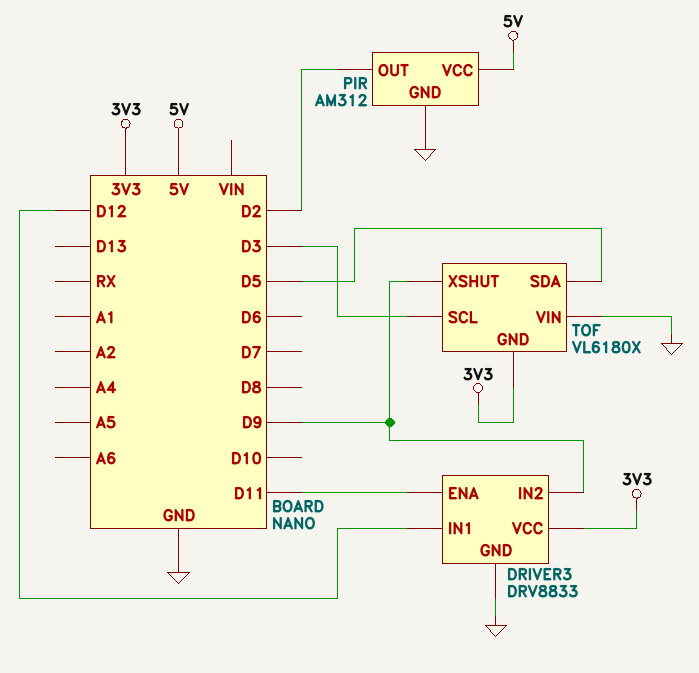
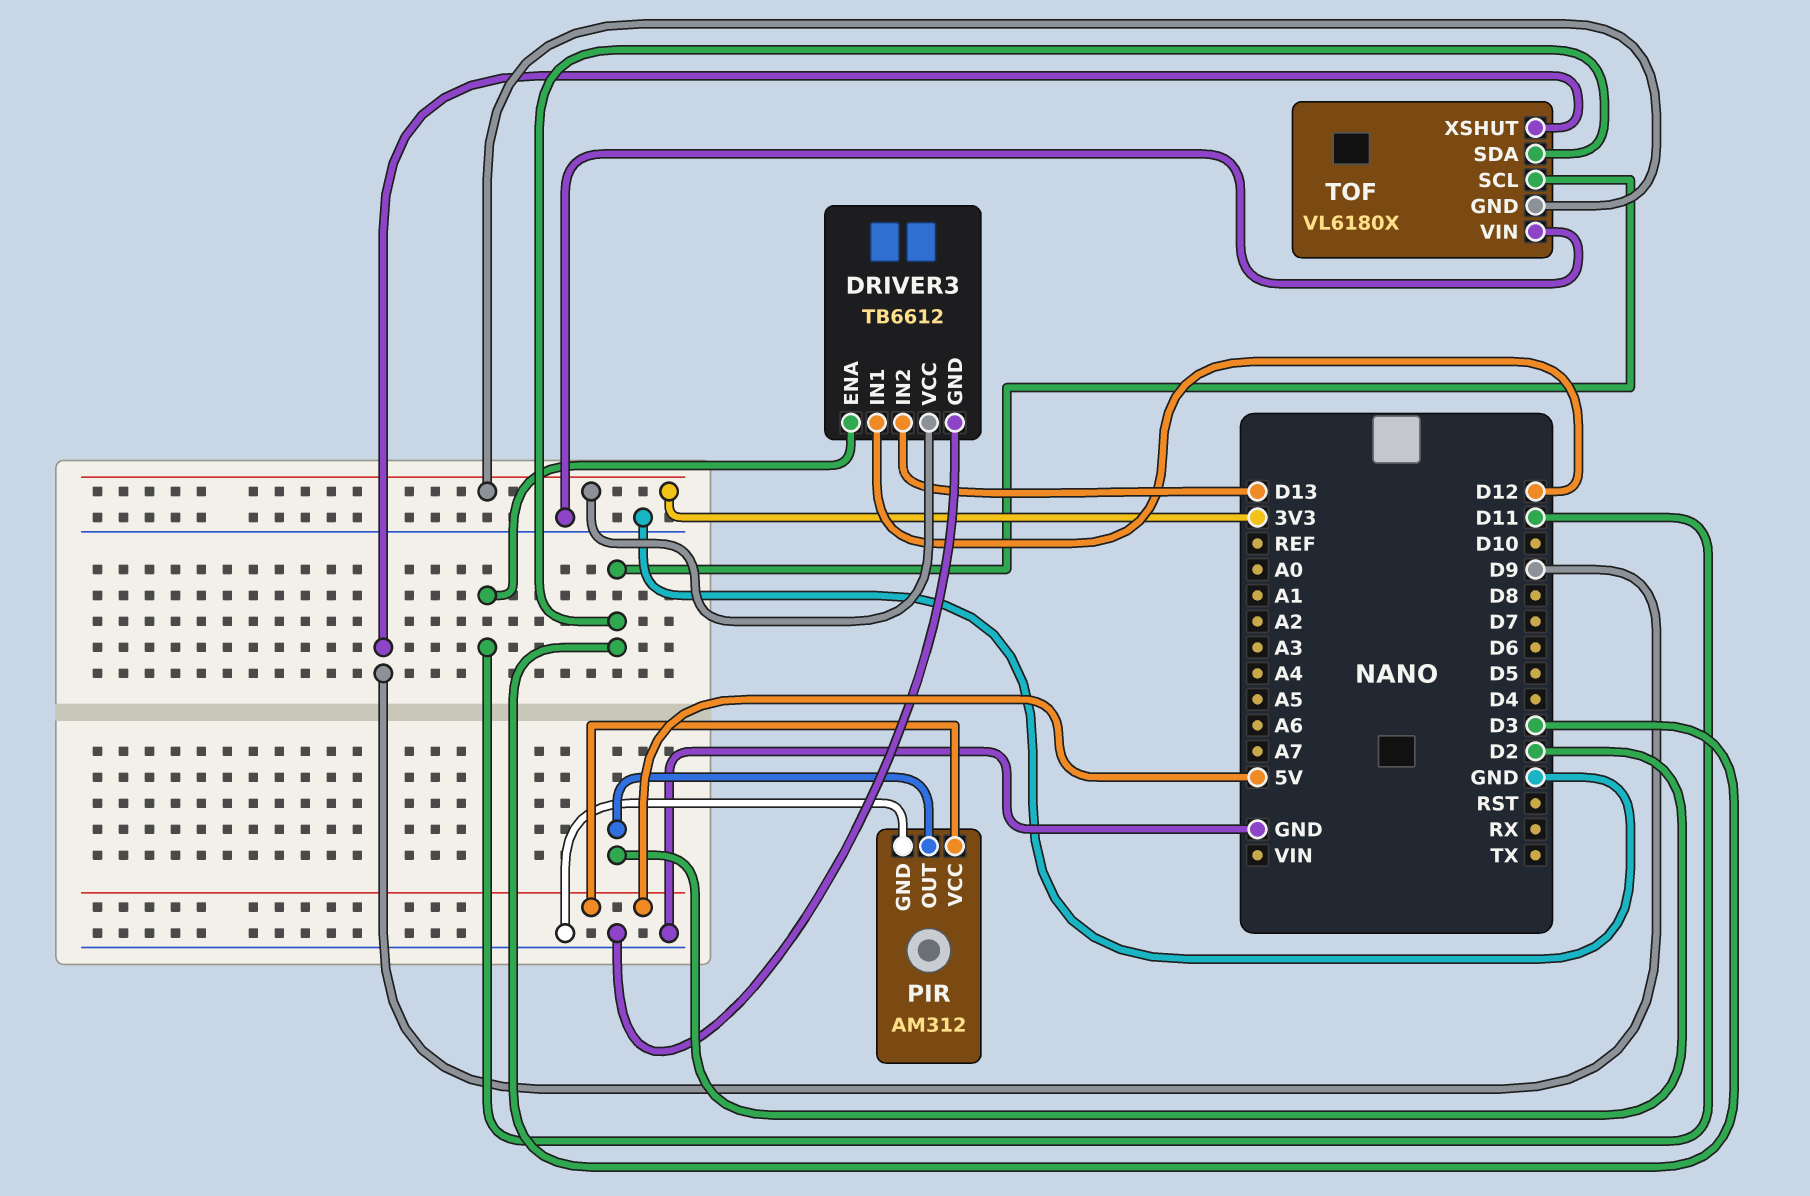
DRIVER3: DRV8833 -> TB6612
DRIVER3 pin IN2: D9 -> D13
TOF pin SDA: D5 -> D3

